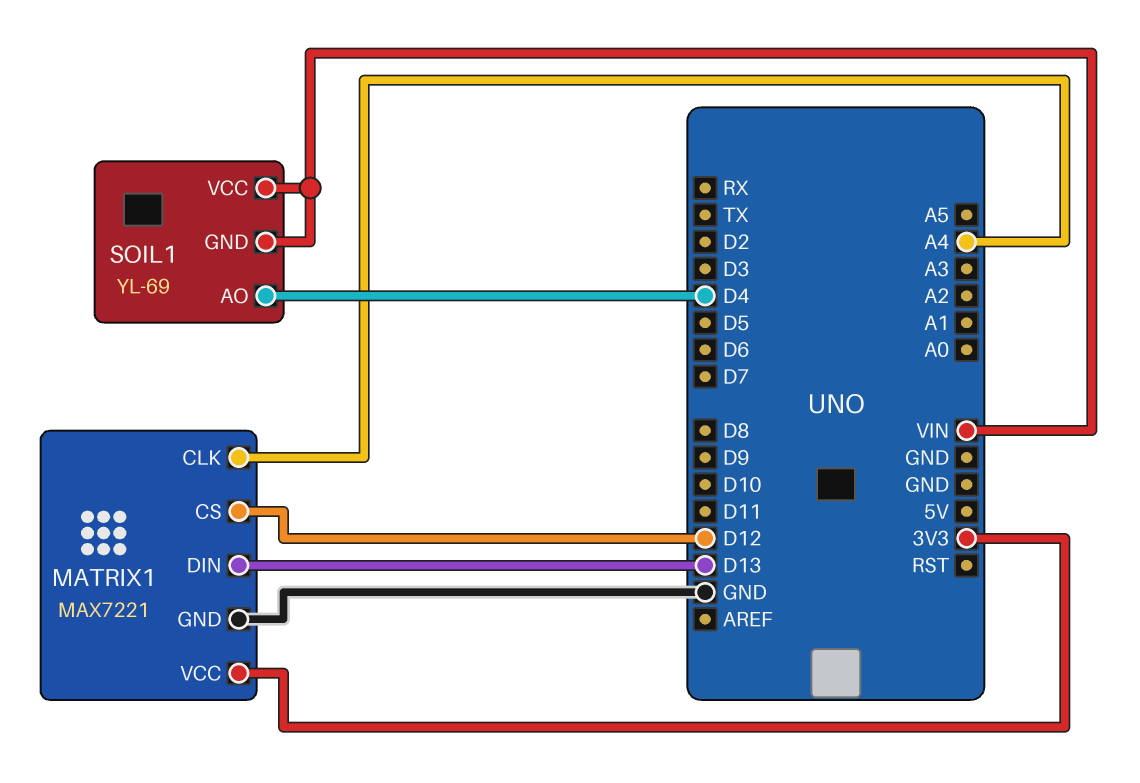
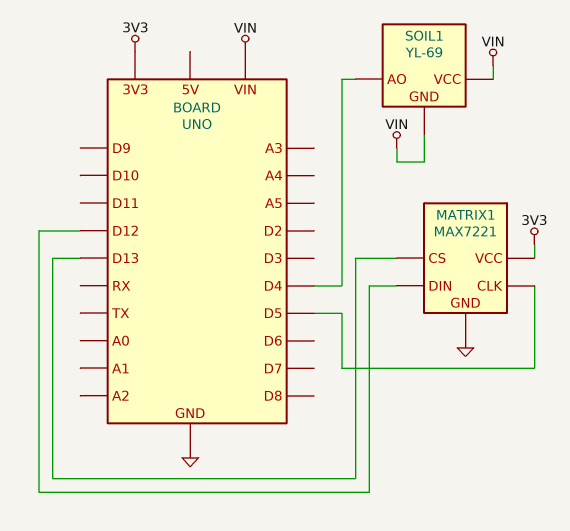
MATRIX1 pin CLK: A4 -> D5
MATRIX1 pin CS: D12 -> D13
MATRIX1 pin DIN: D13 -> D12

